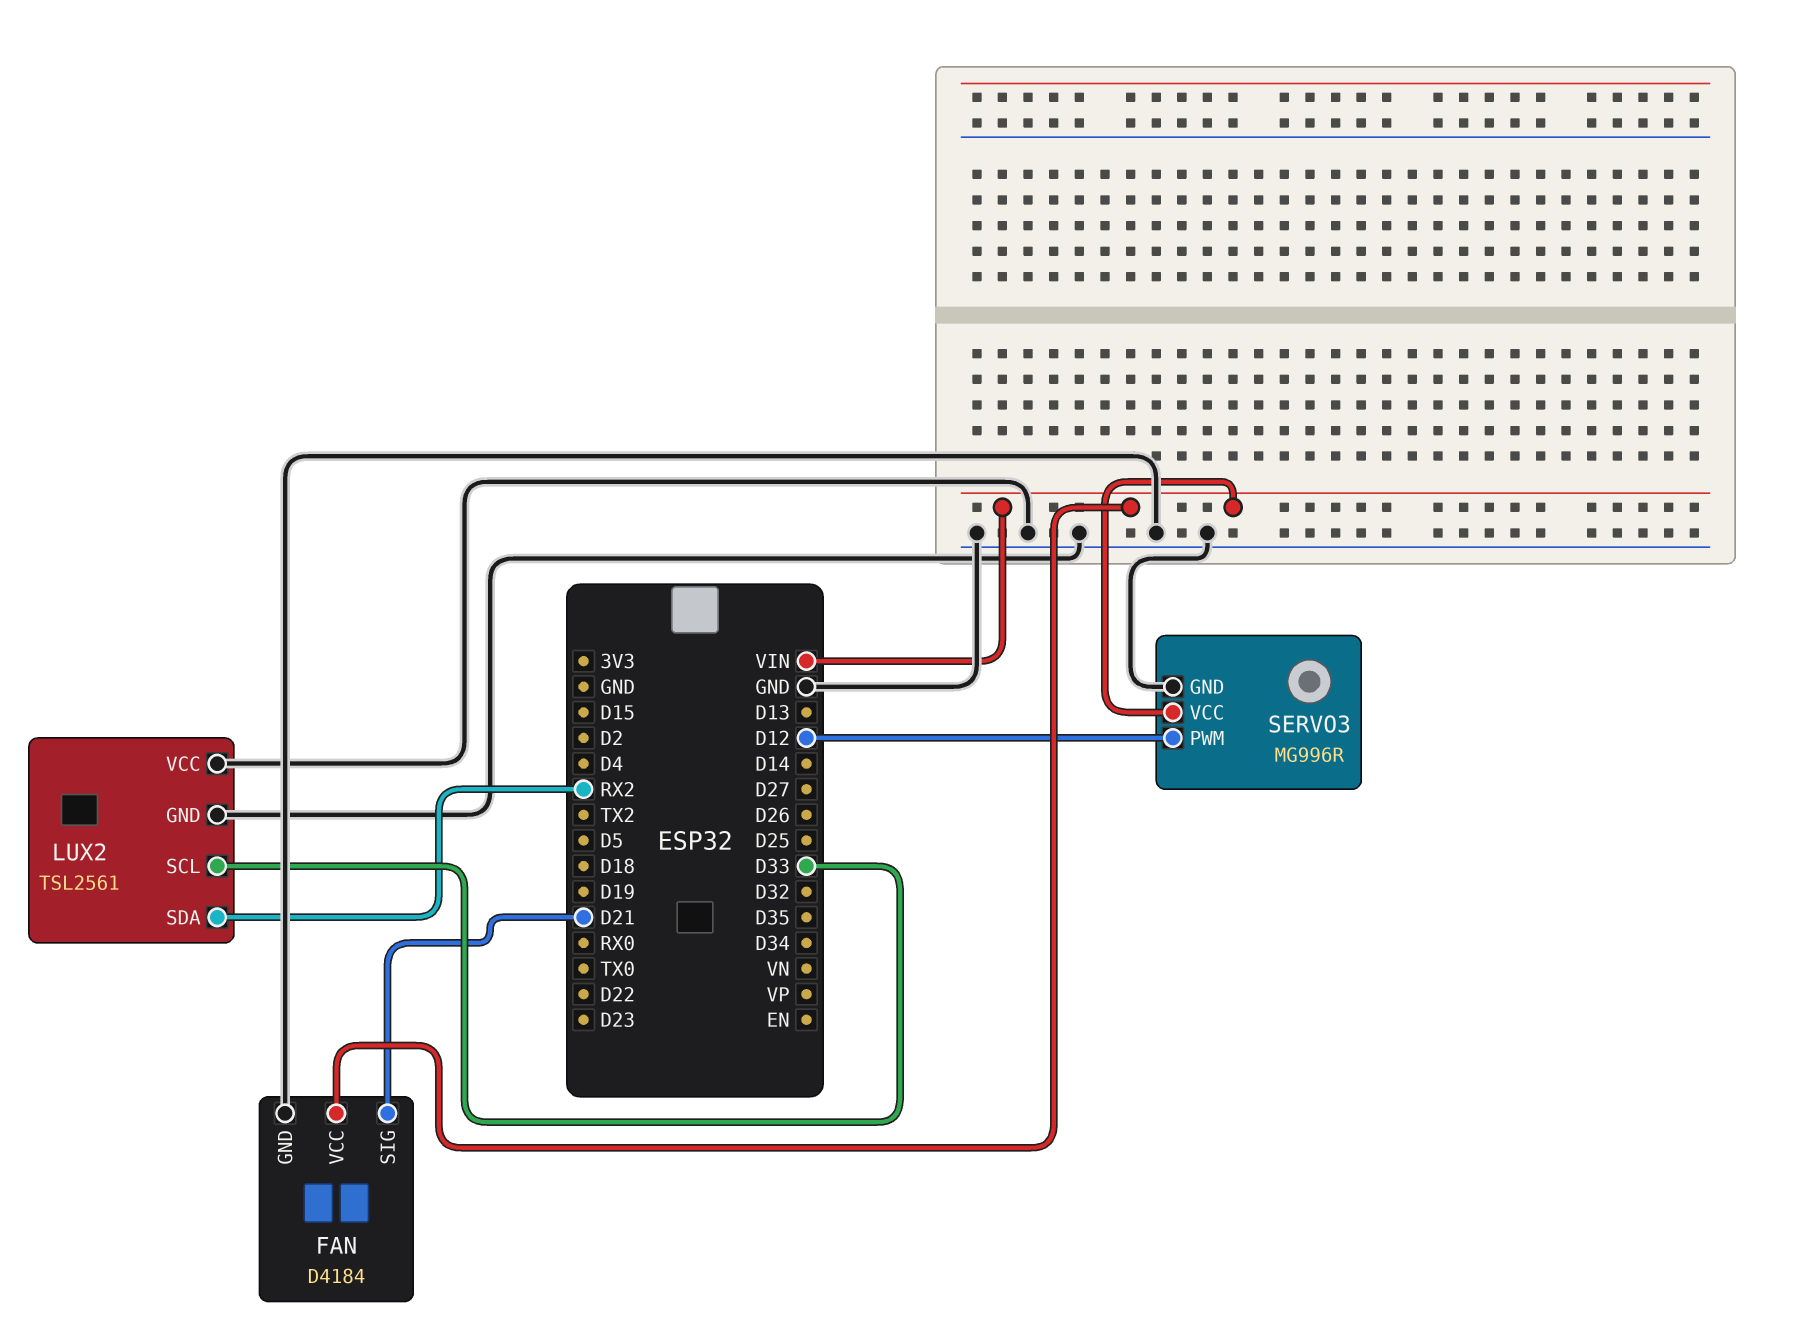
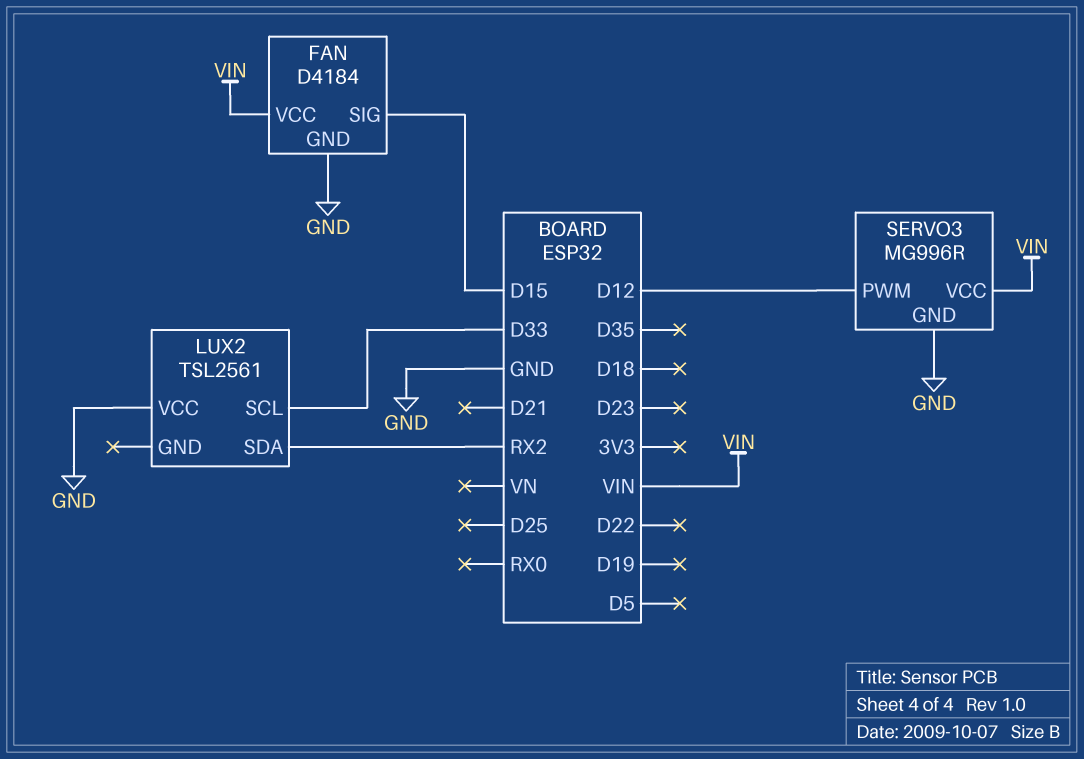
FAN pin SIG: D21 -> D15
LUX2 pin GND: GND -> none

